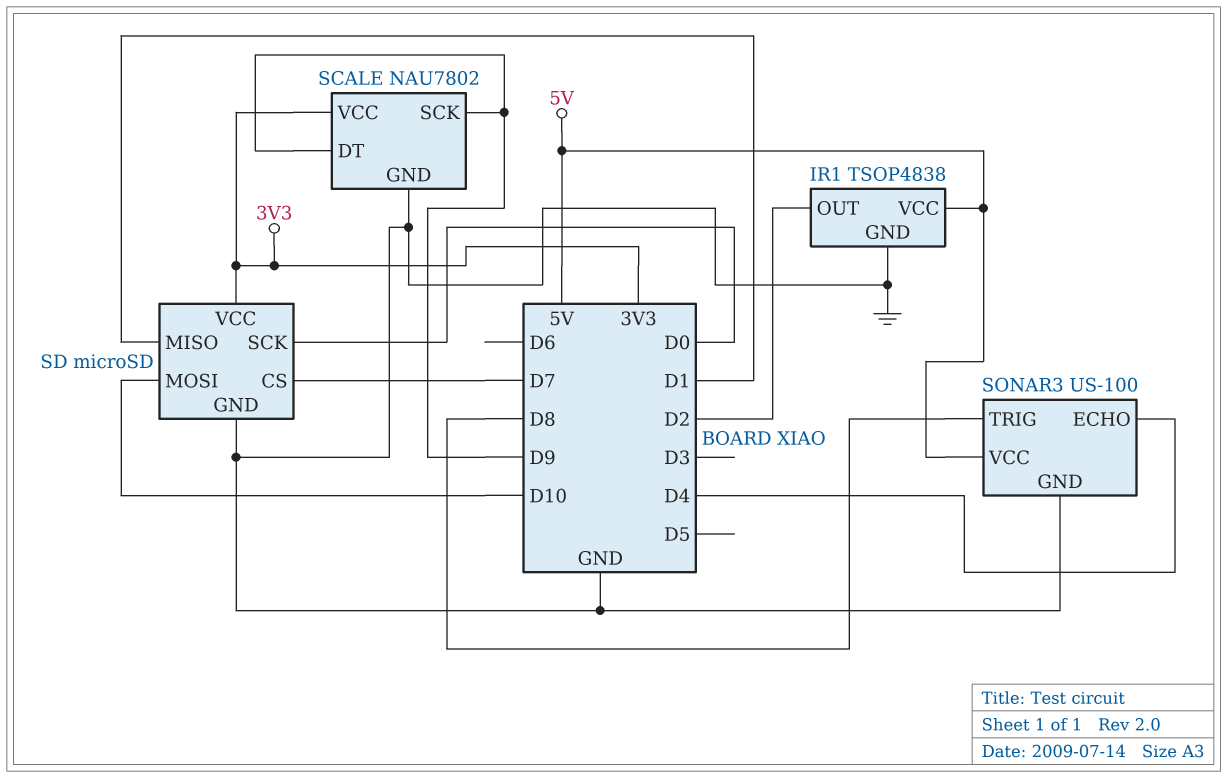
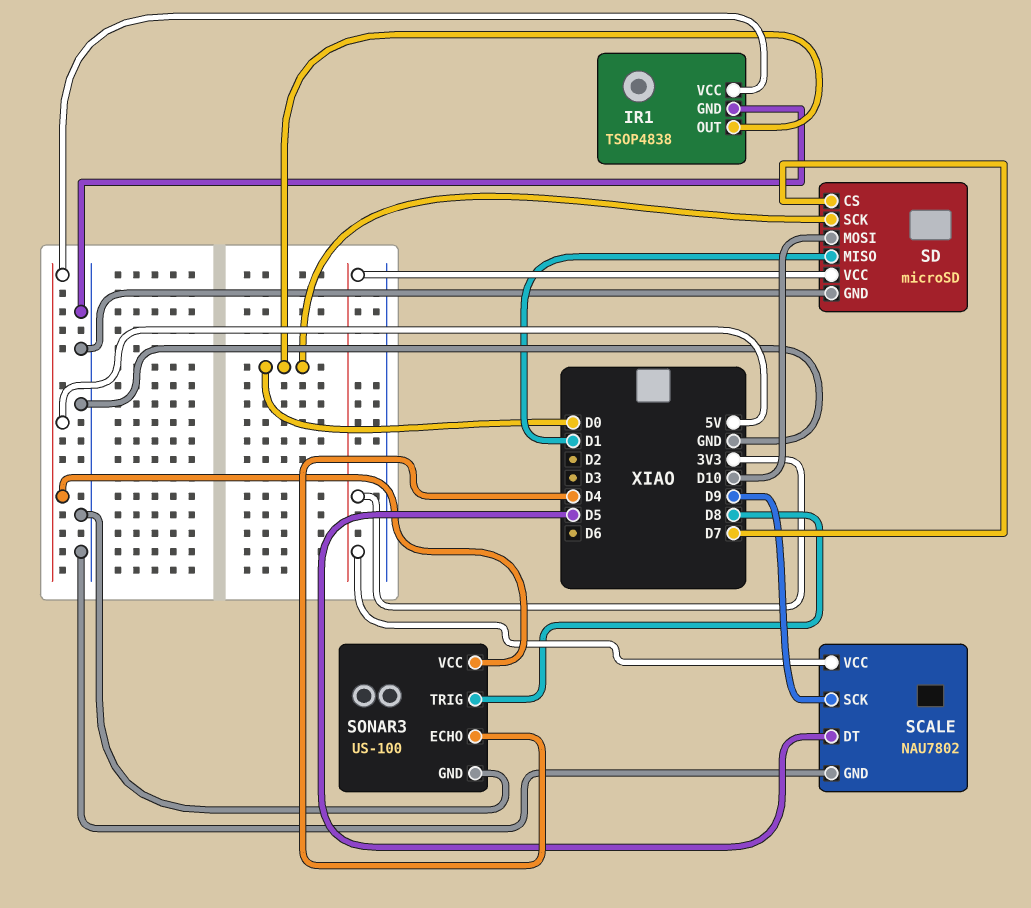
IR1 pin OUT: D2 -> D0
SCALE pin DT: D9 -> D5

